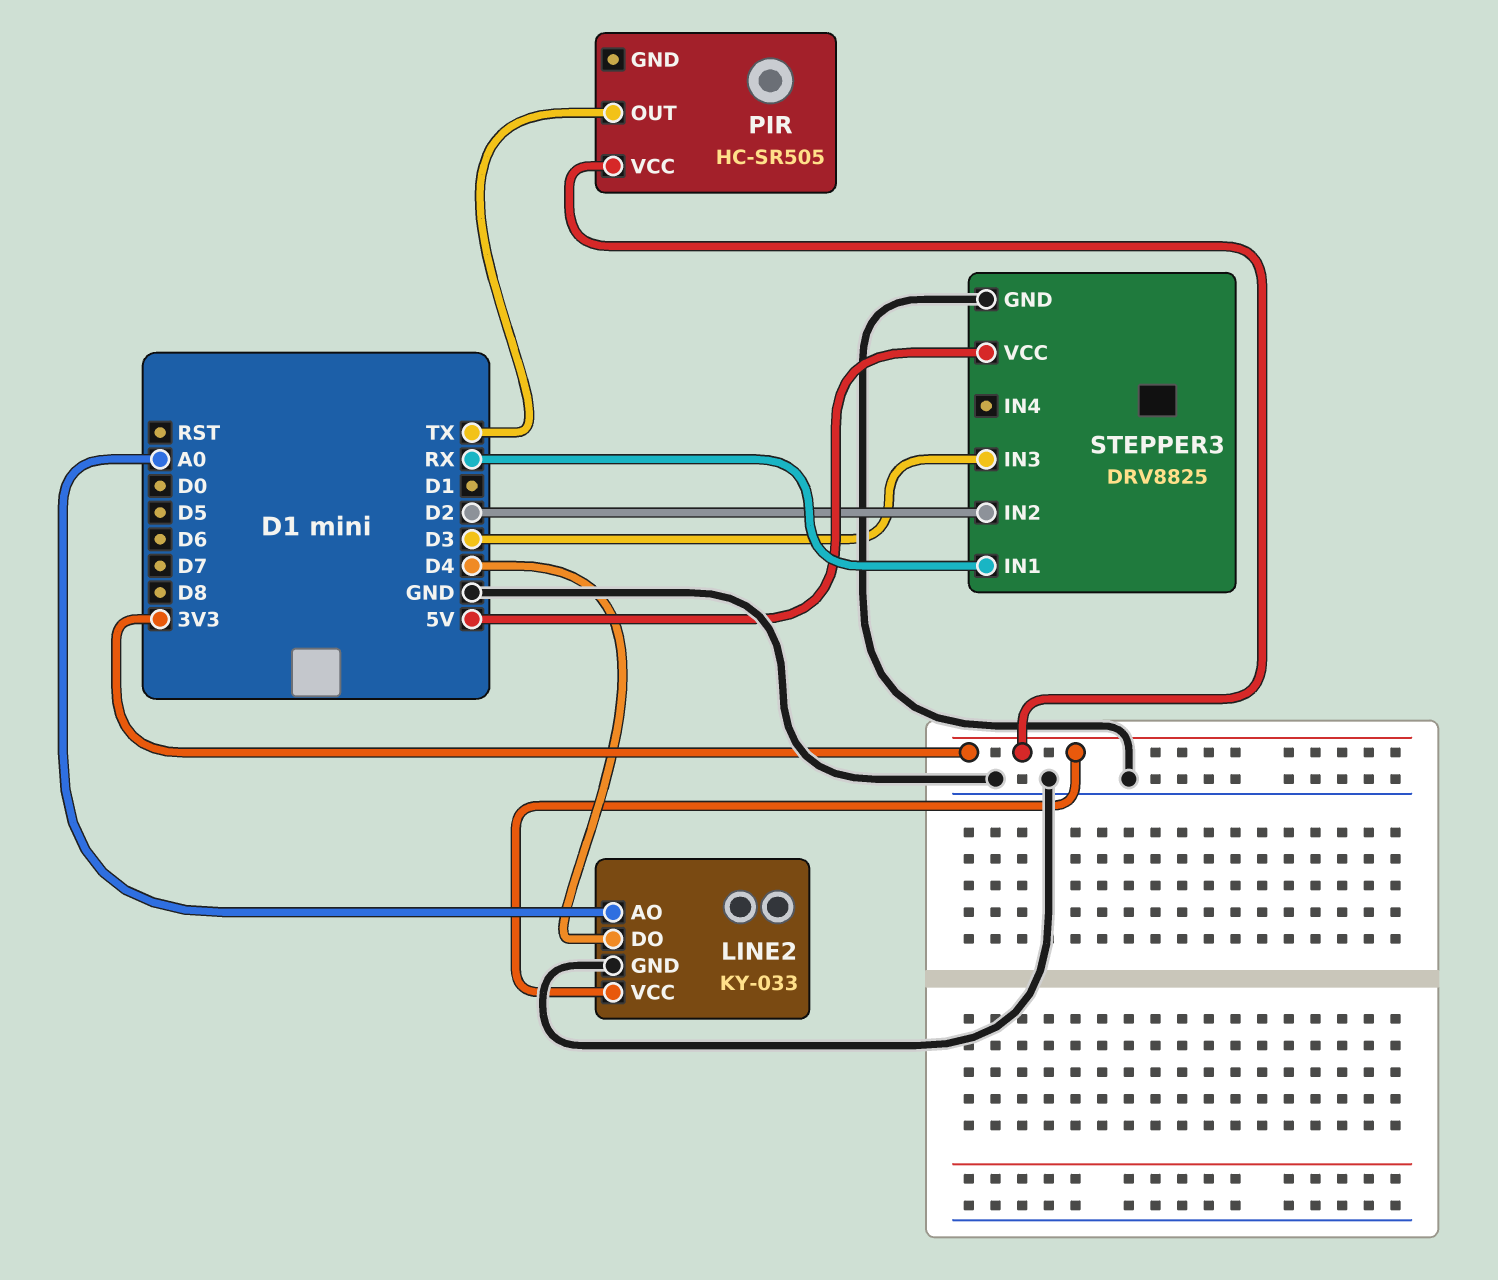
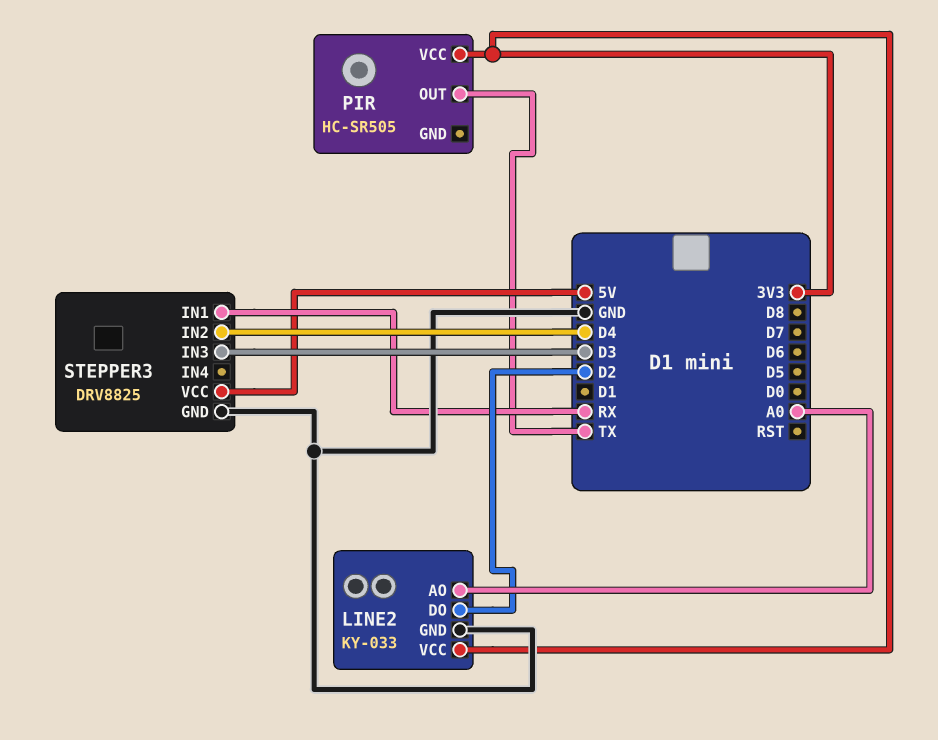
LINE2 pin DO: D4 -> D2
STEPPER3 pin IN2: D2 -> D4

